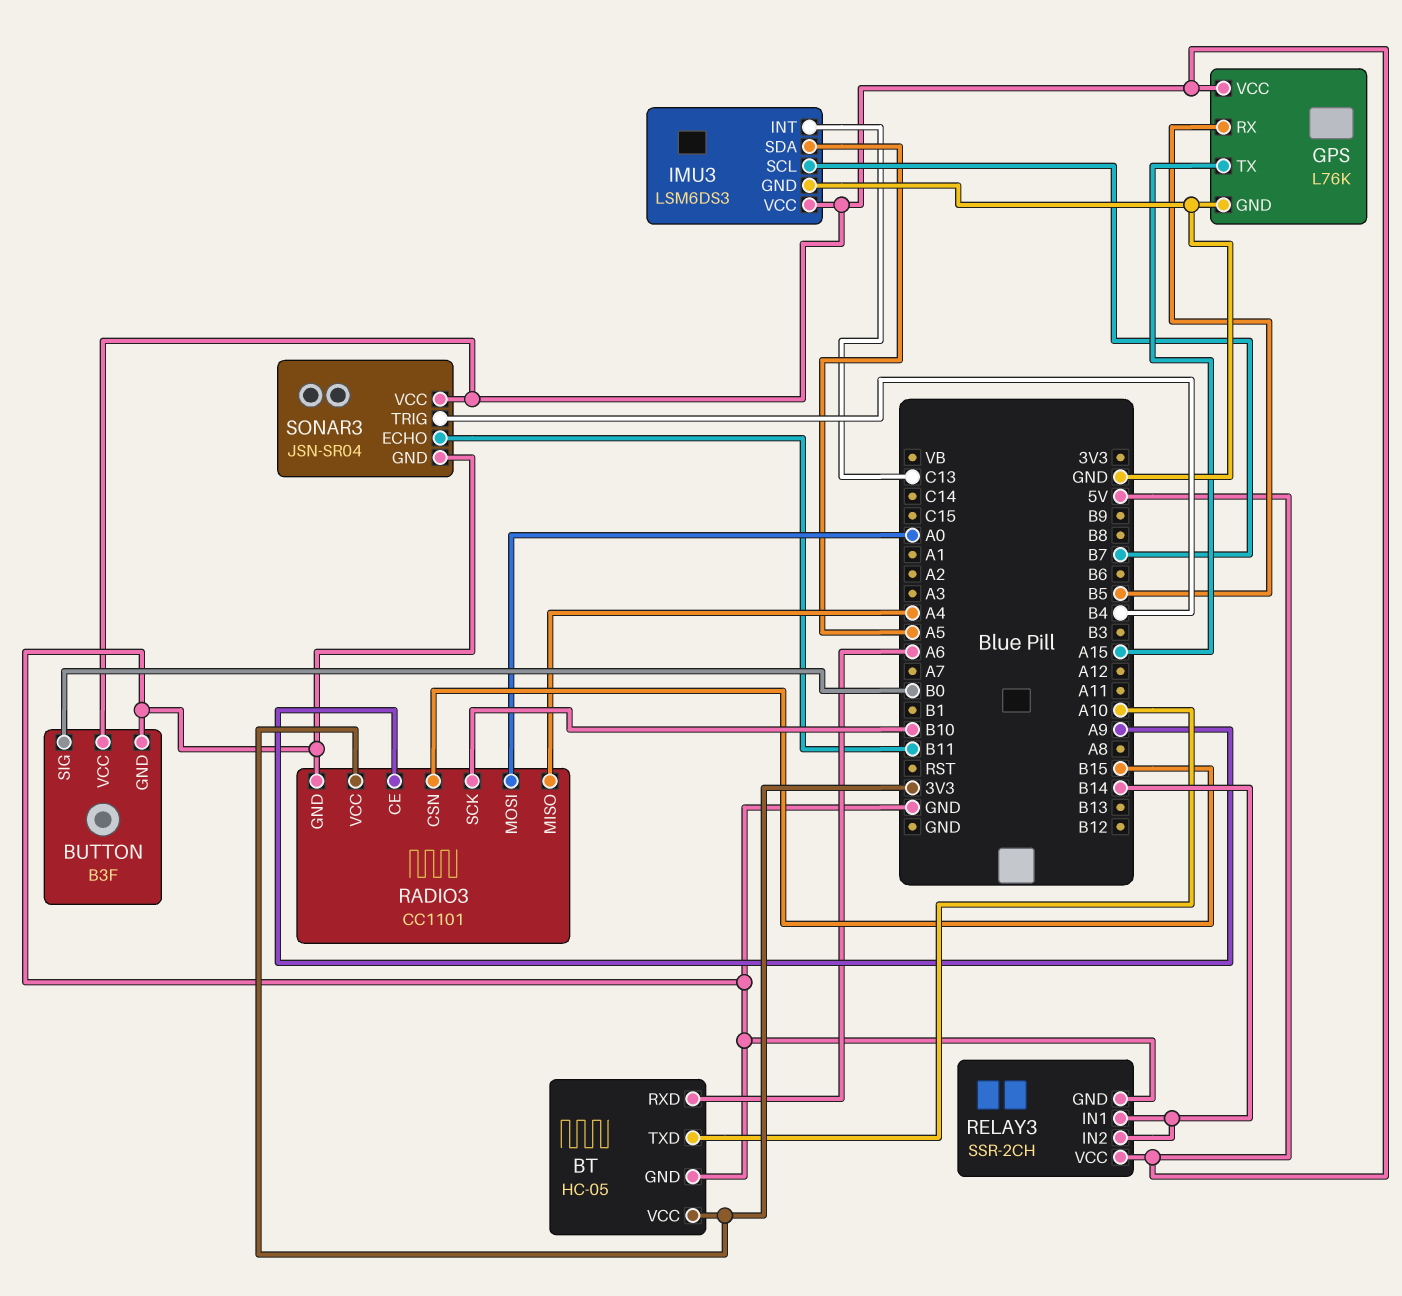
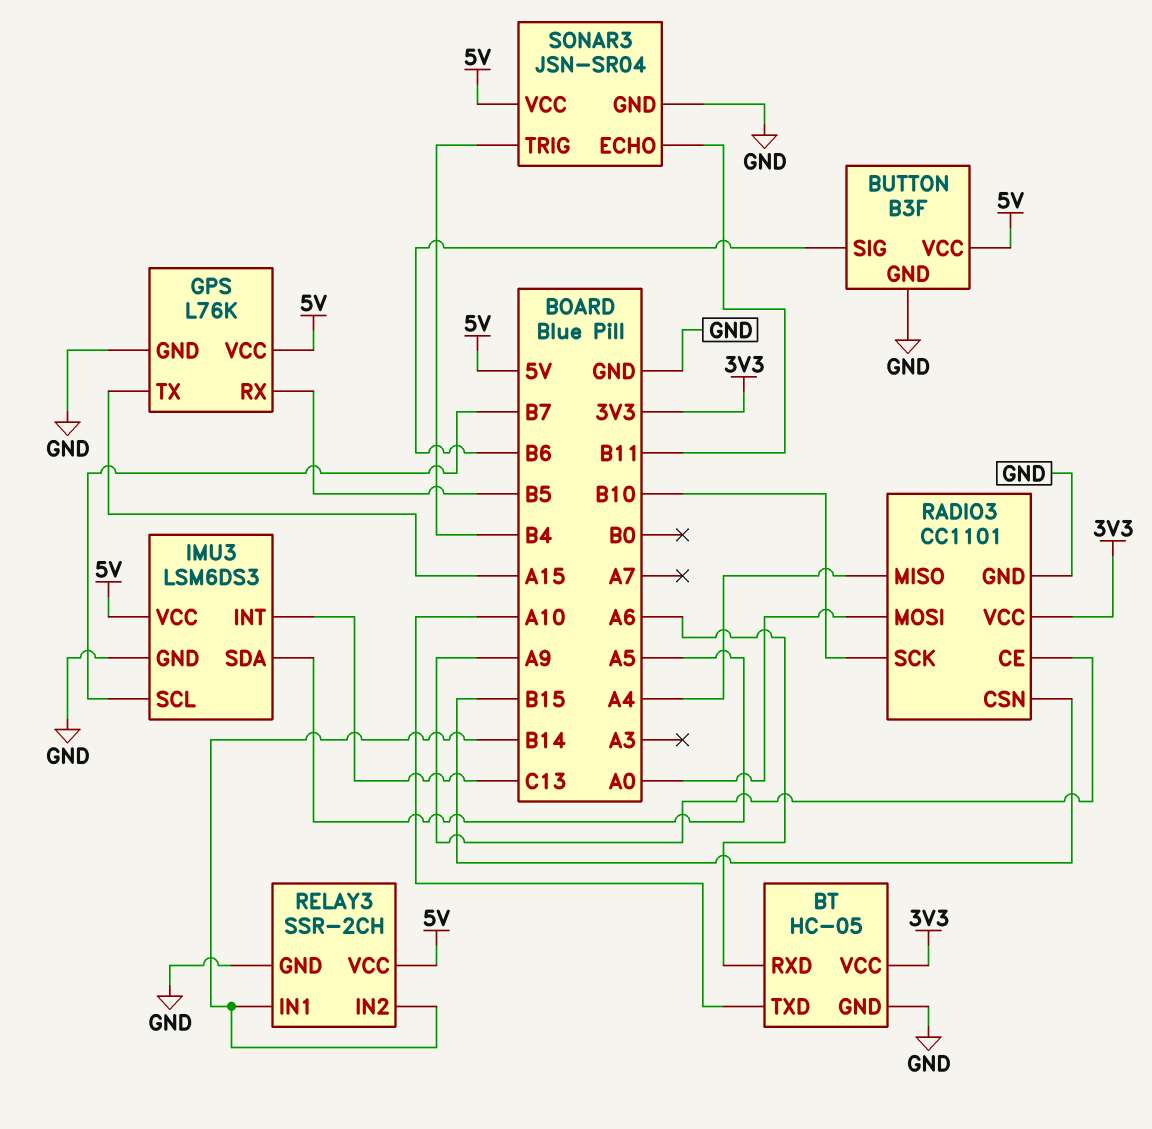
BUTTON pin SIG: B0 -> B6

